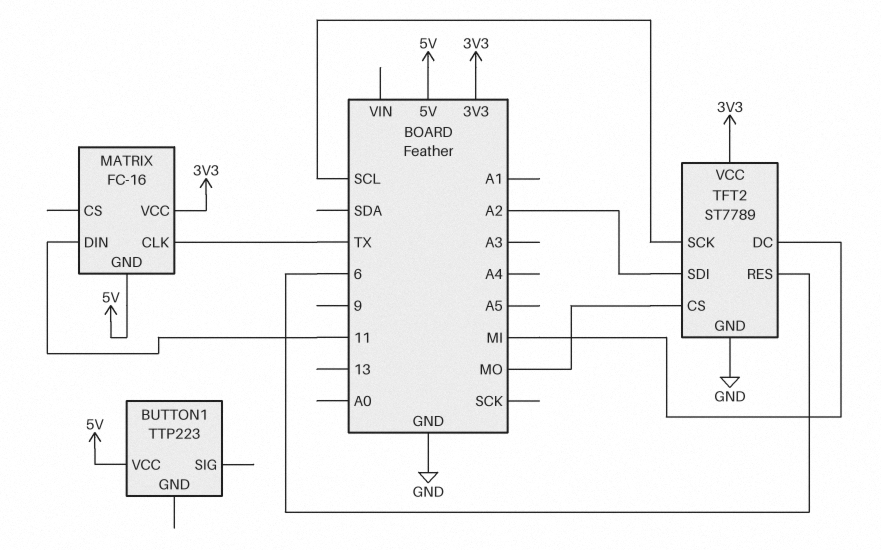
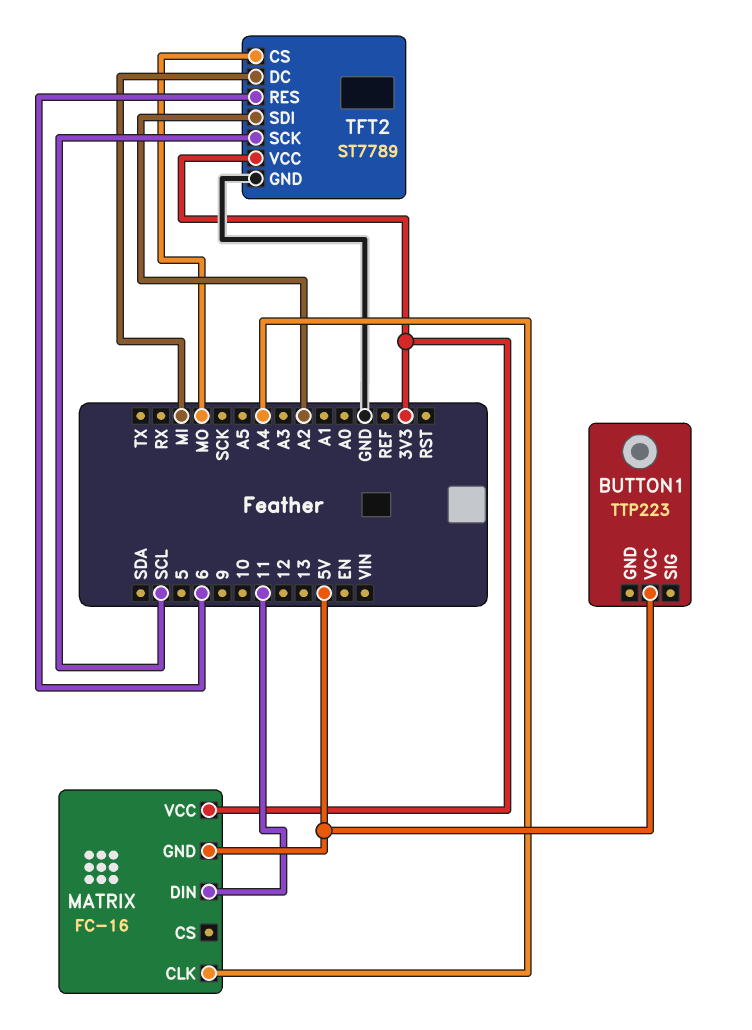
MATRIX pin CLK: TX -> A4

